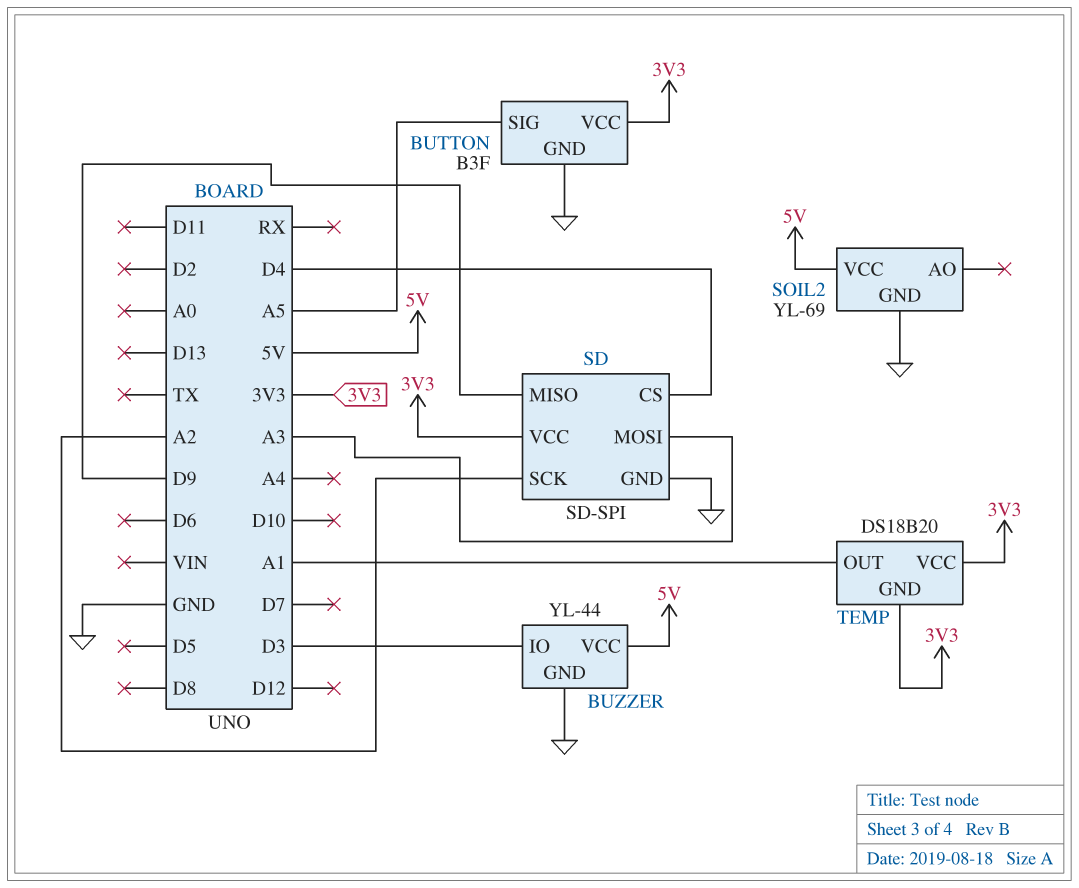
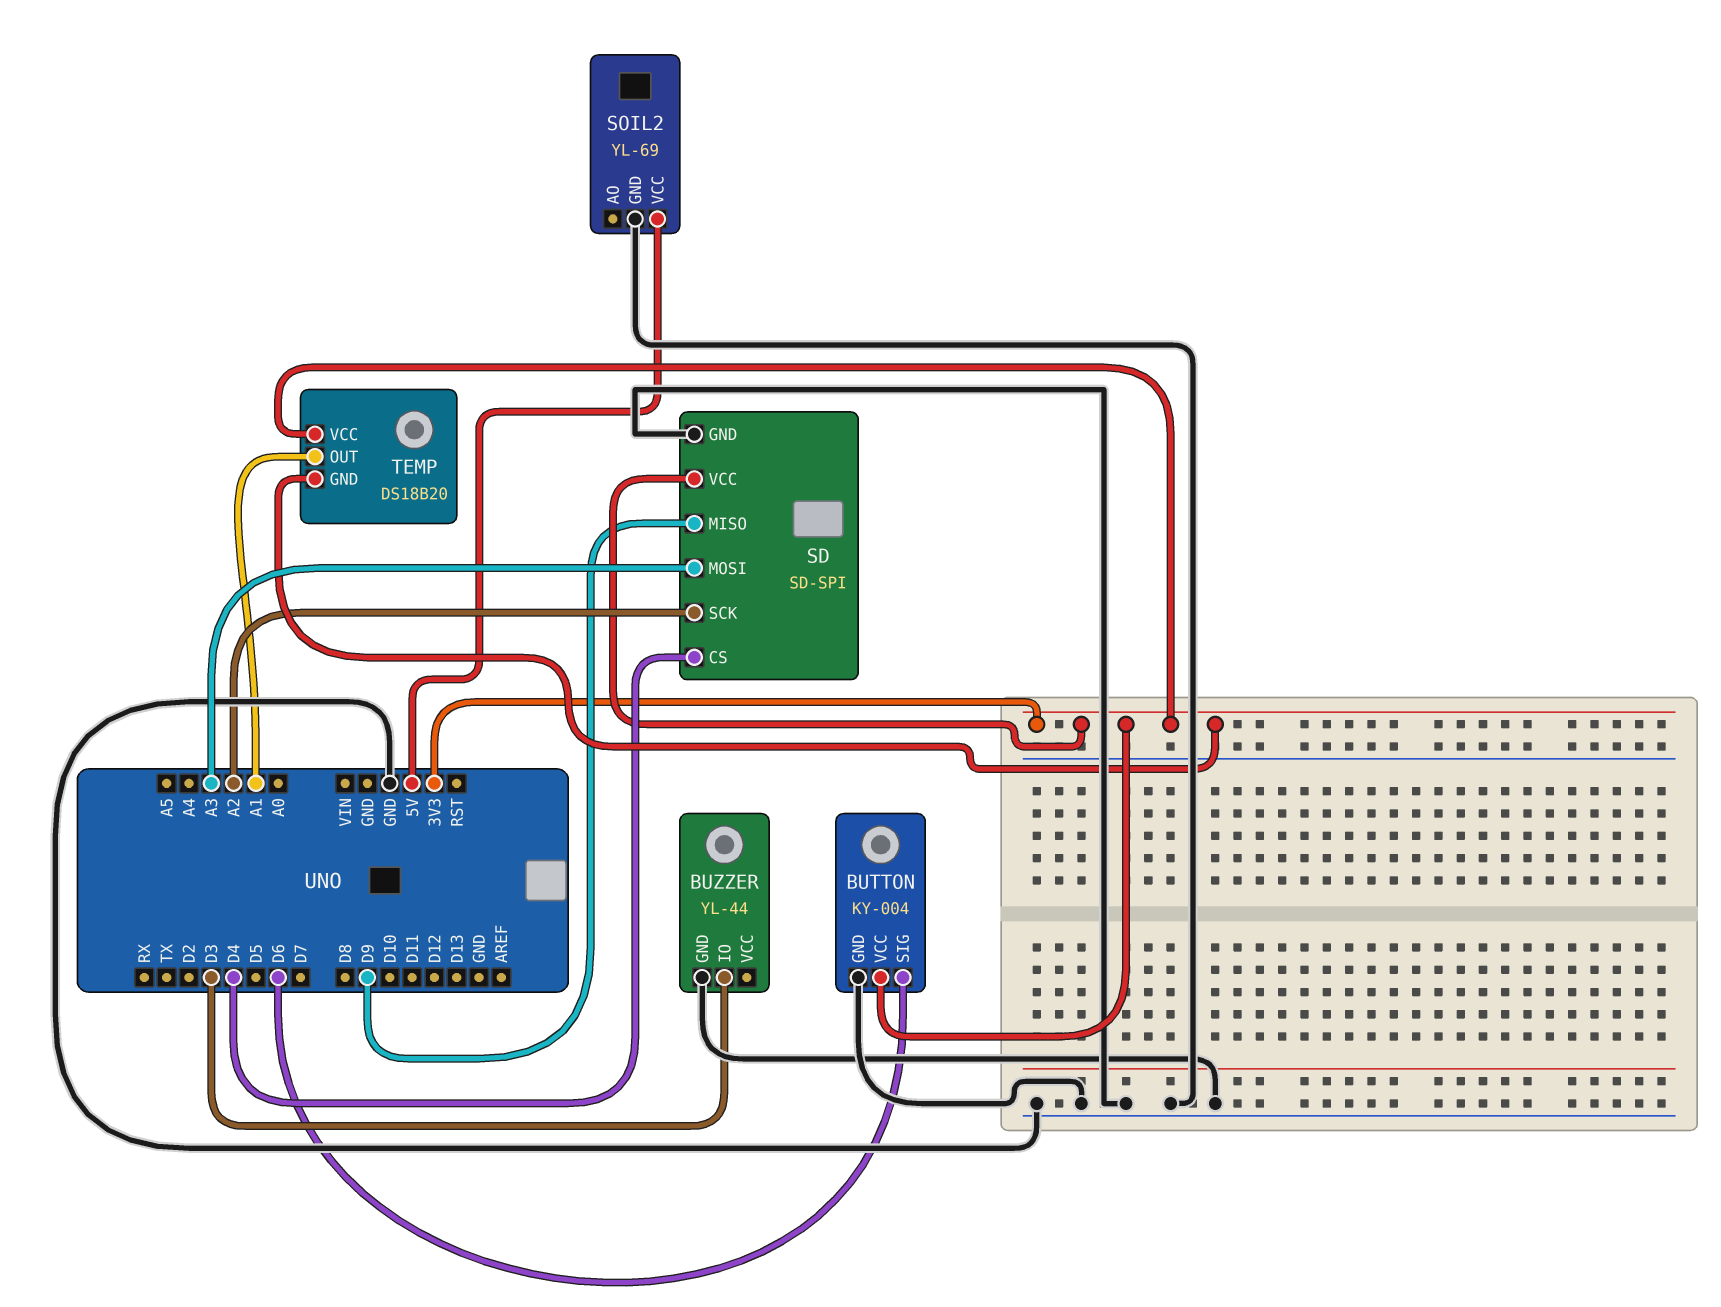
BUTTON: B3F -> KY-004
BUTTON pin SIG: A5 -> D6
BUZZER pin VCC: 5V -> none

